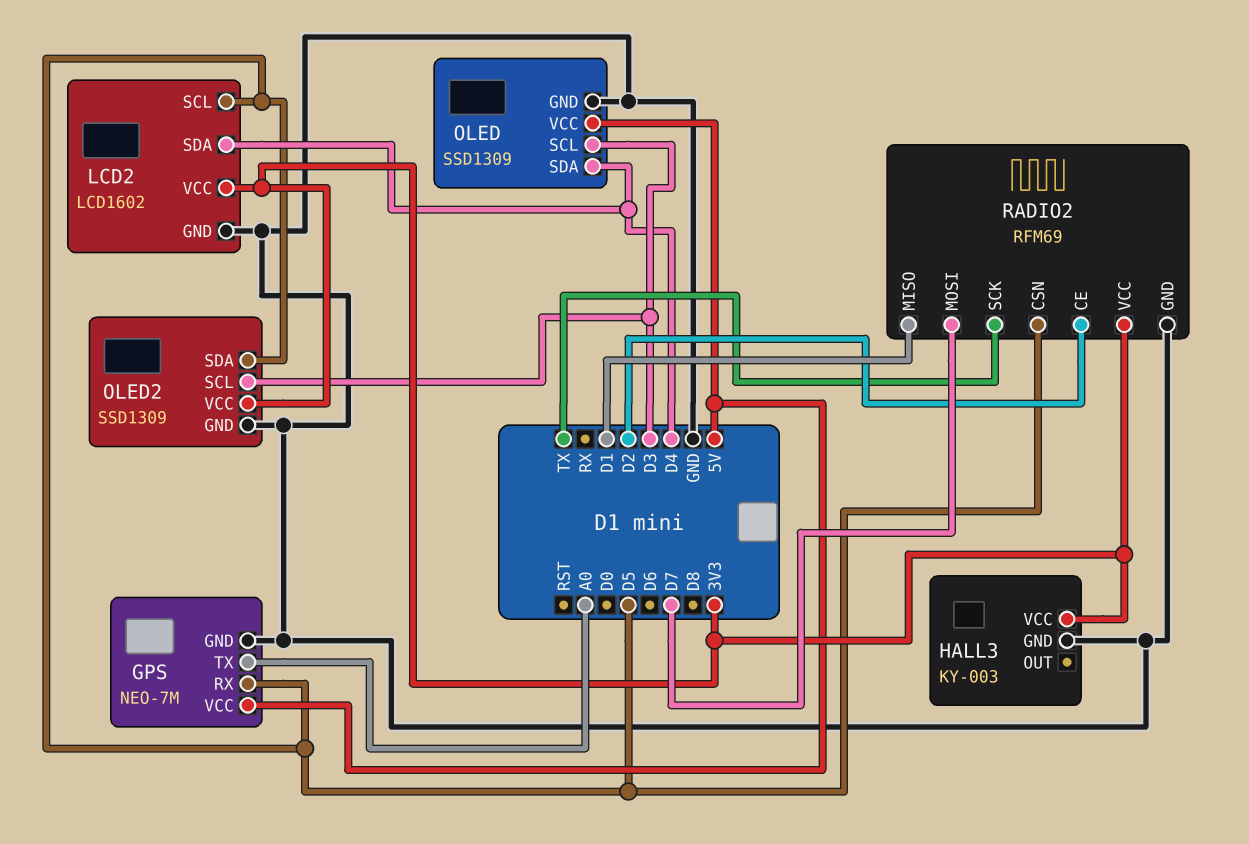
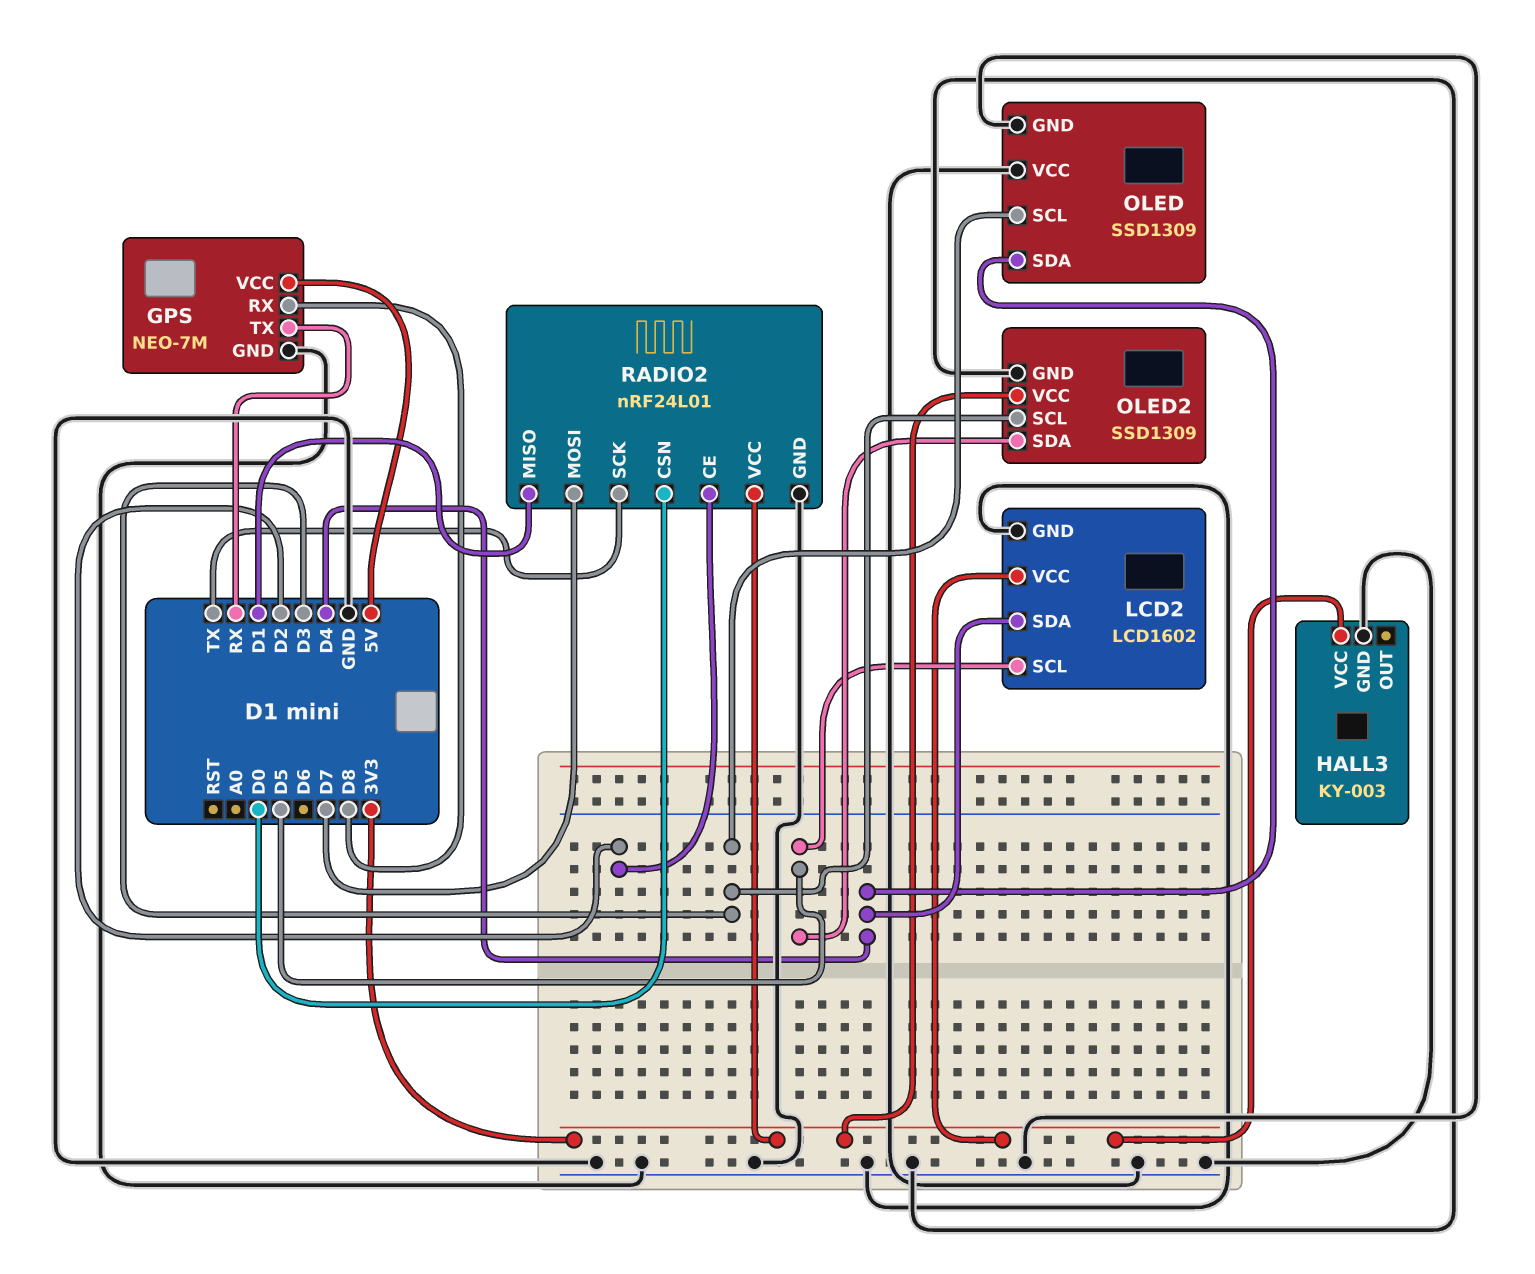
GPS pin RX: D5 -> D8
GPS pin TX: A0 -> RX
OLED pin VCC: 5V -> GND
RADIO2: RFM69 -> nRF24L01
RADIO2 pin CSN: D5 -> D0

